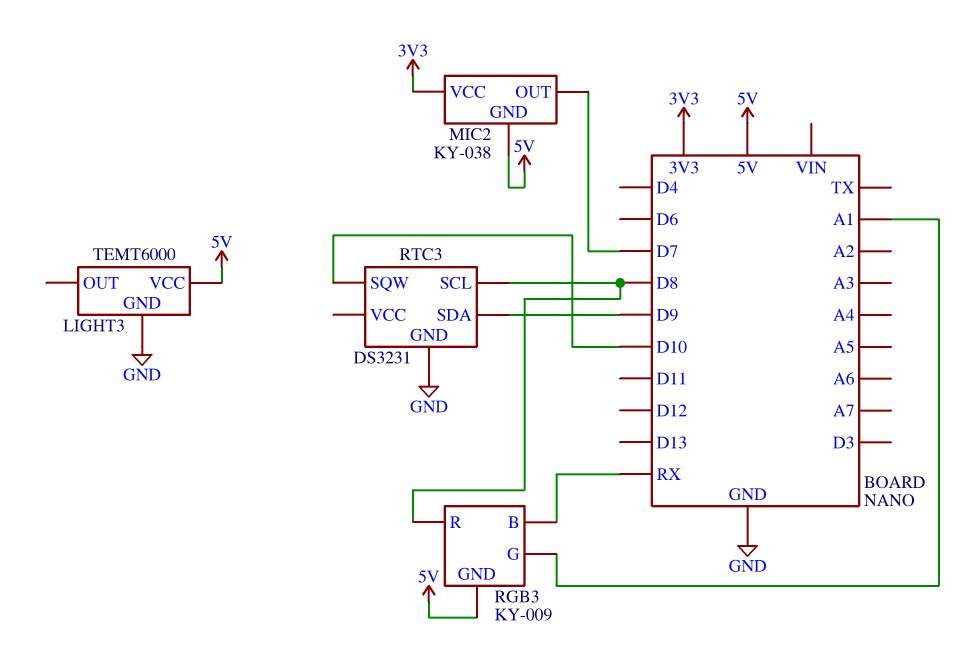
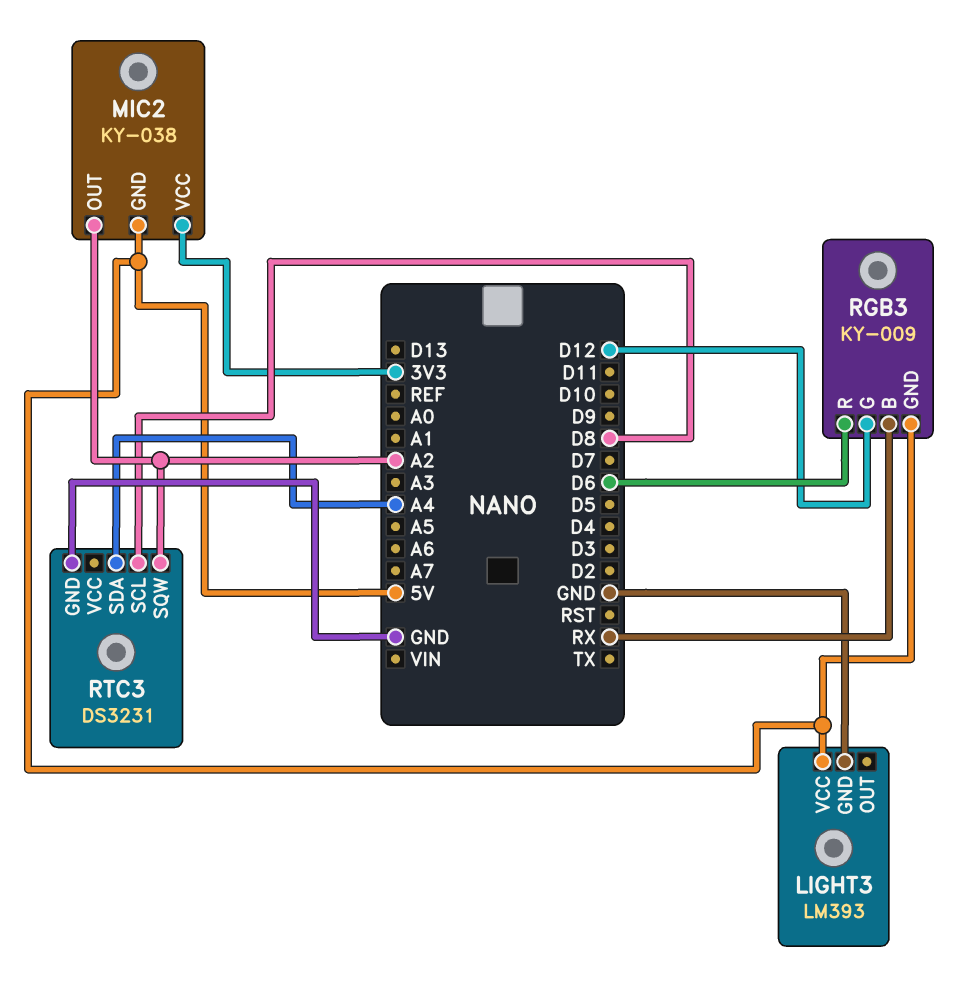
LIGHT3: TEMT6000 -> LM393
MIC2 pin OUT: D7 -> A2
RGB3 pin G: A1 -> D12
RGB3 pin R: D8 -> D6
RTC3 pin SDA: D9 -> A4
RTC3 pin SQW: D10 -> A2

